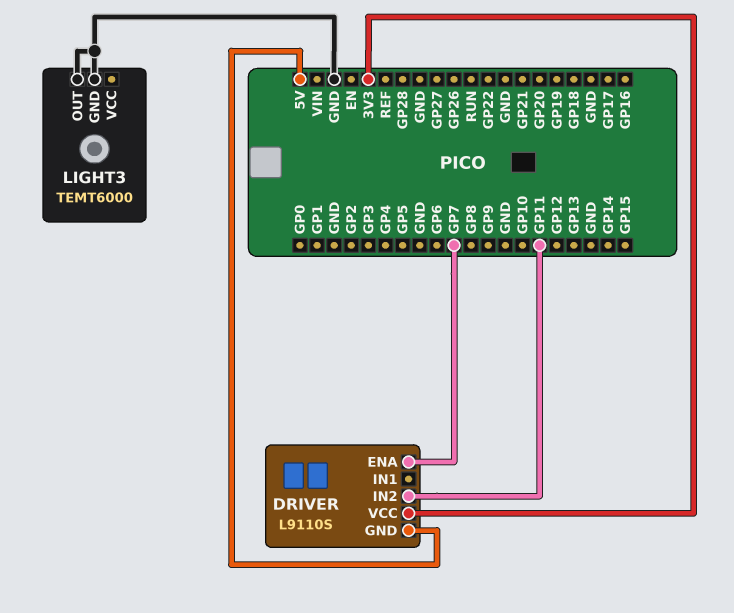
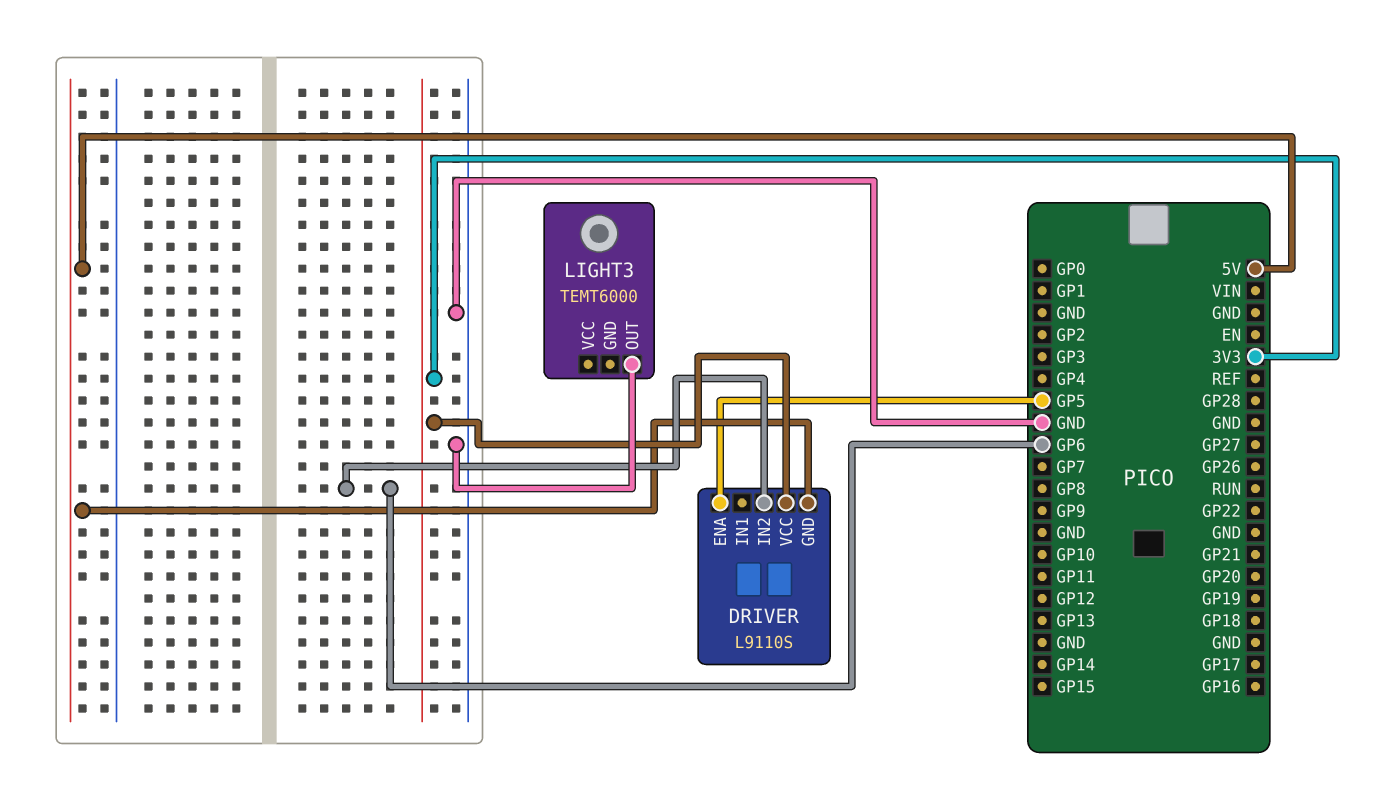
DRIVER pin ENA: GP7 -> GP5
DRIVER pin IN2: GP11 -> GP6
LIGHT3 pin GND: GND -> none

